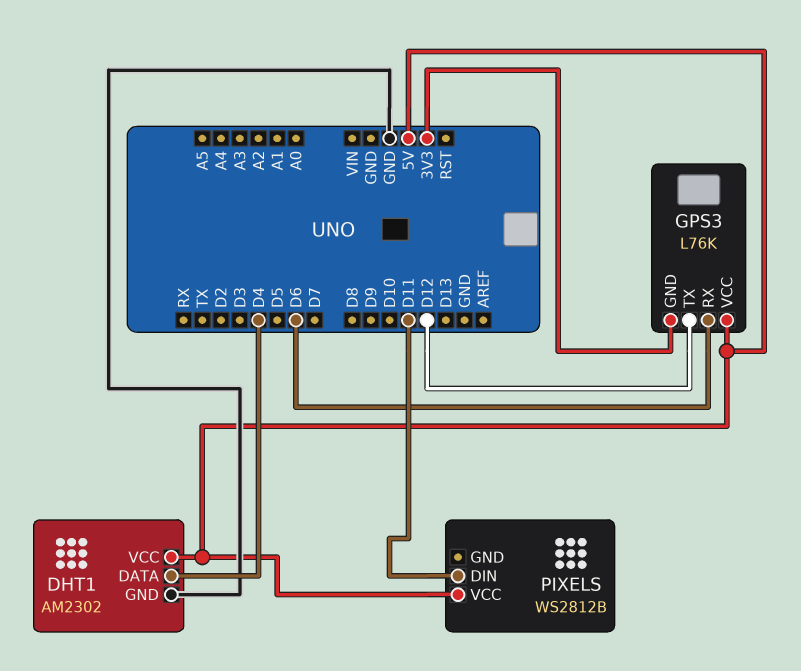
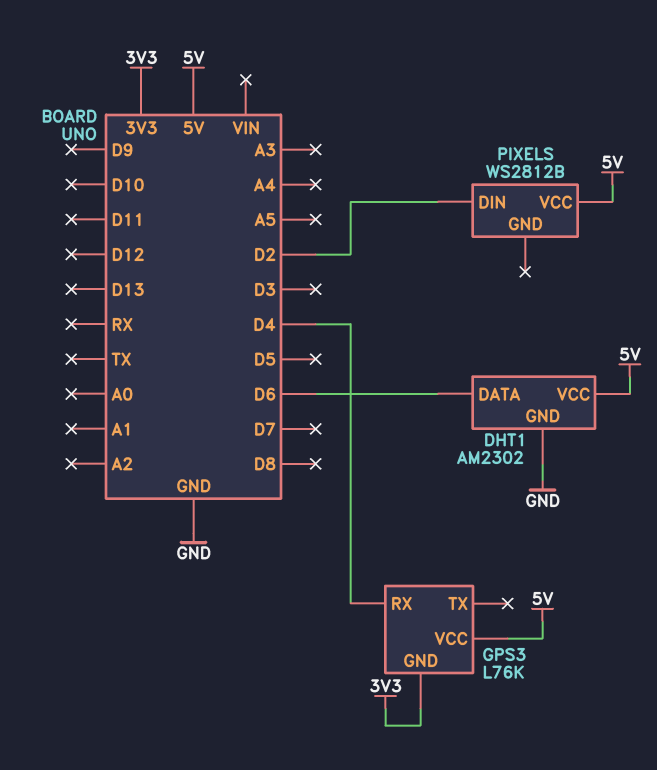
DHT1 pin DATA: D4 -> D6
GPS3 pin RX: D6 -> D4
GPS3 pin TX: D12 -> none
PIXELS pin DIN: D11 -> D2

